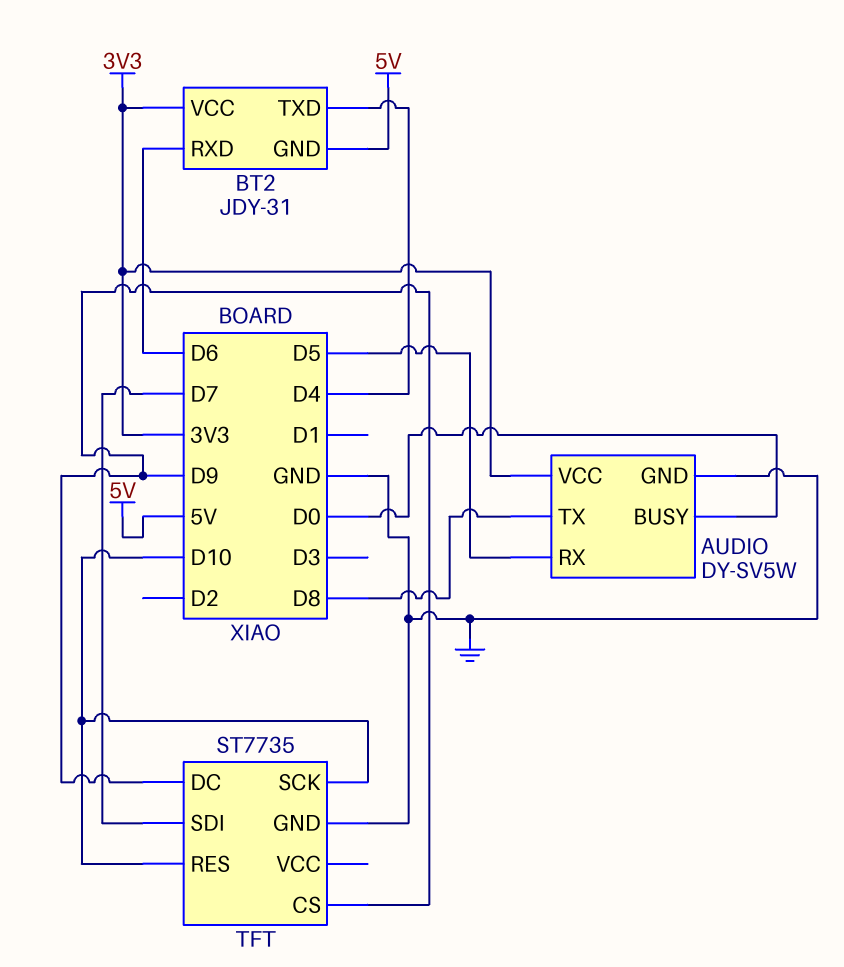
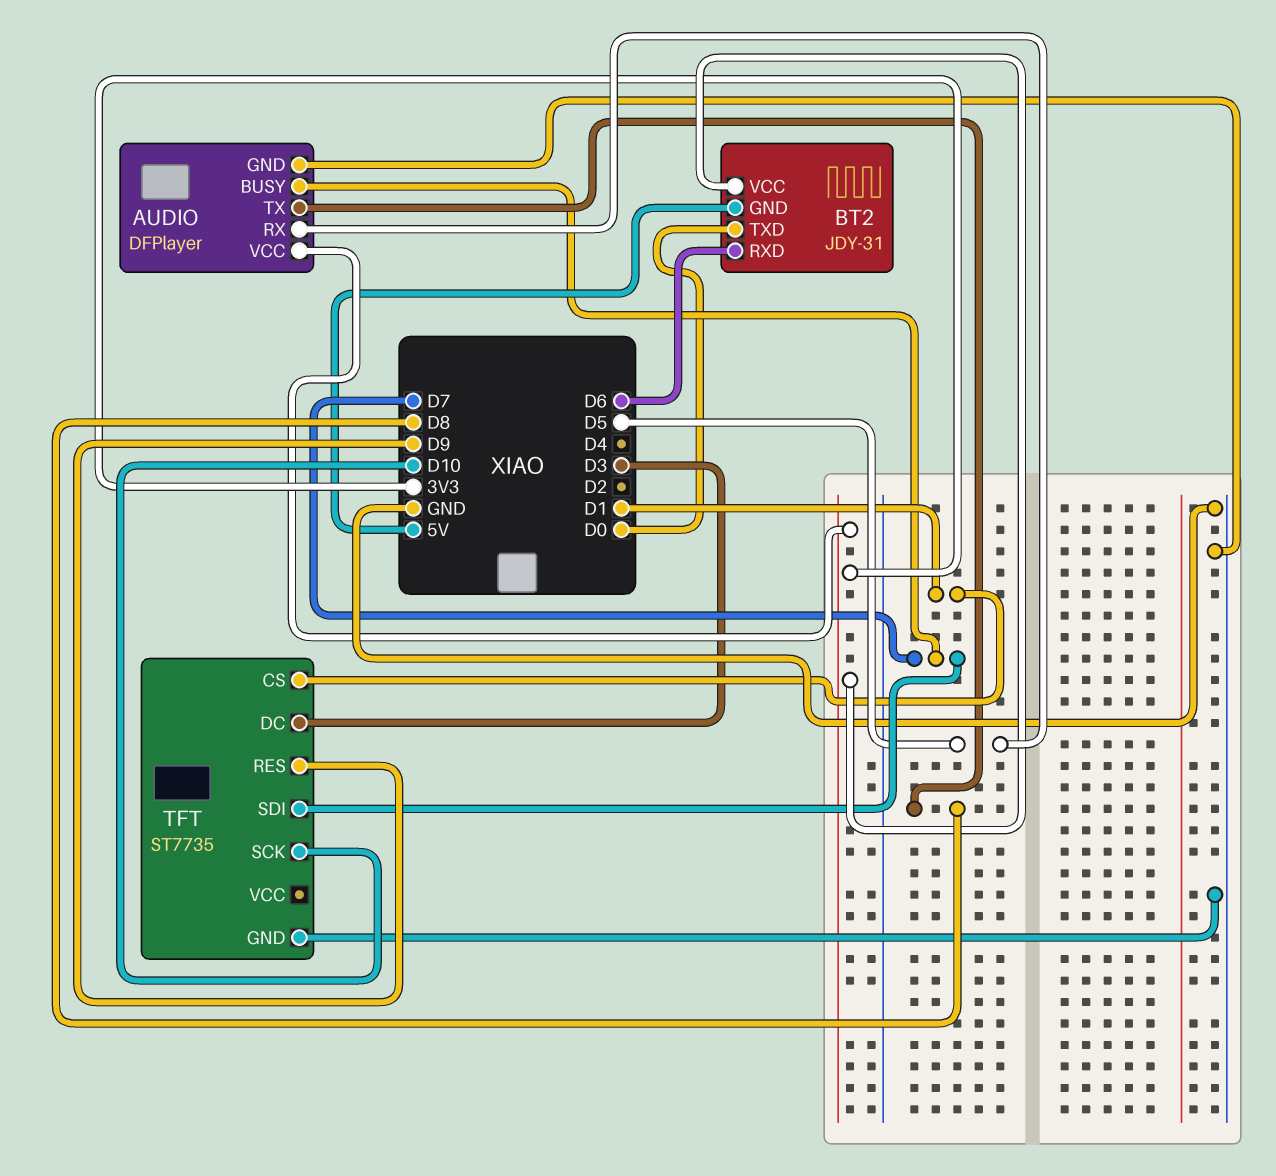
AUDIO: DY-SV5W -> DFPlayer
AUDIO pin BUSY: D0 -> D7
BT2 pin TXD: D4 -> D0
TFT pin CS: D9 -> D1
TFT pin DC: D9 -> D3
TFT pin RES: D10 -> D9

